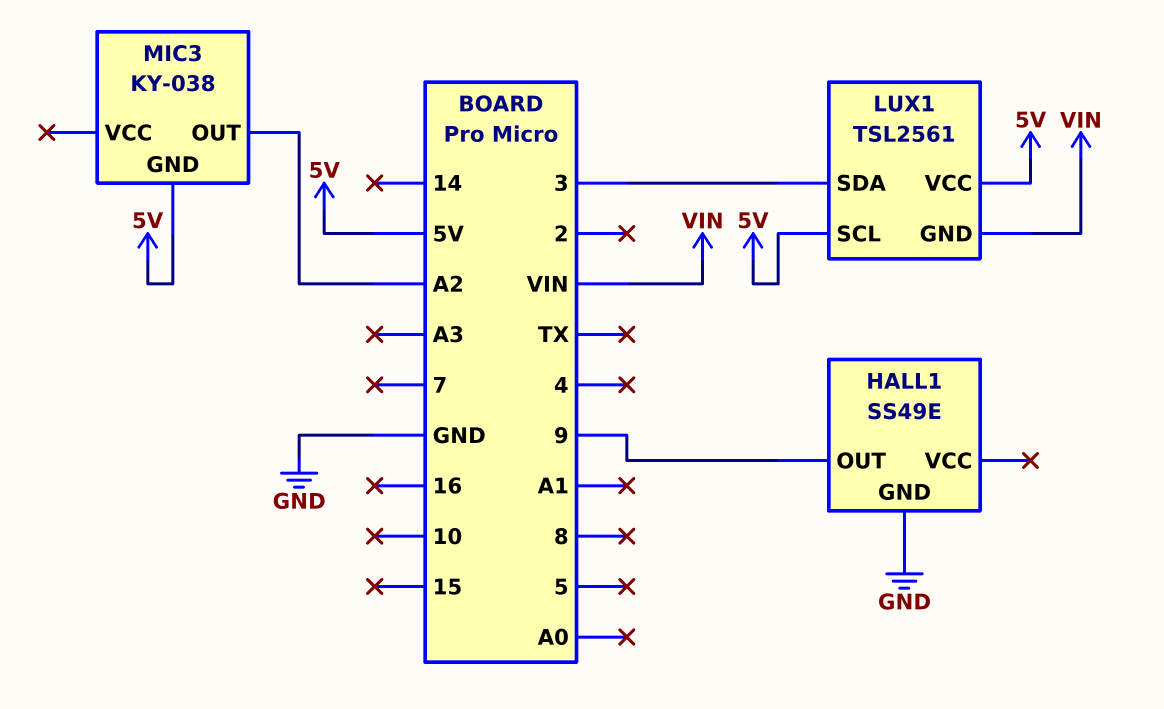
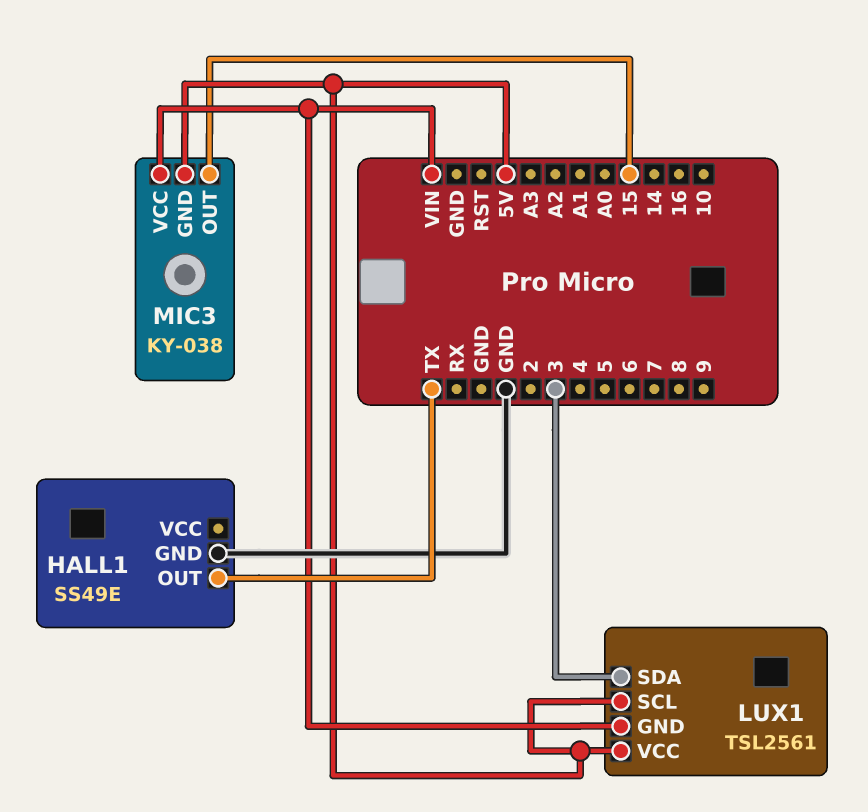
HALL1 pin OUT: 9 -> TX
MIC3 pin OUT: A2 -> 15
MIC3 pin VCC: none -> VIN

